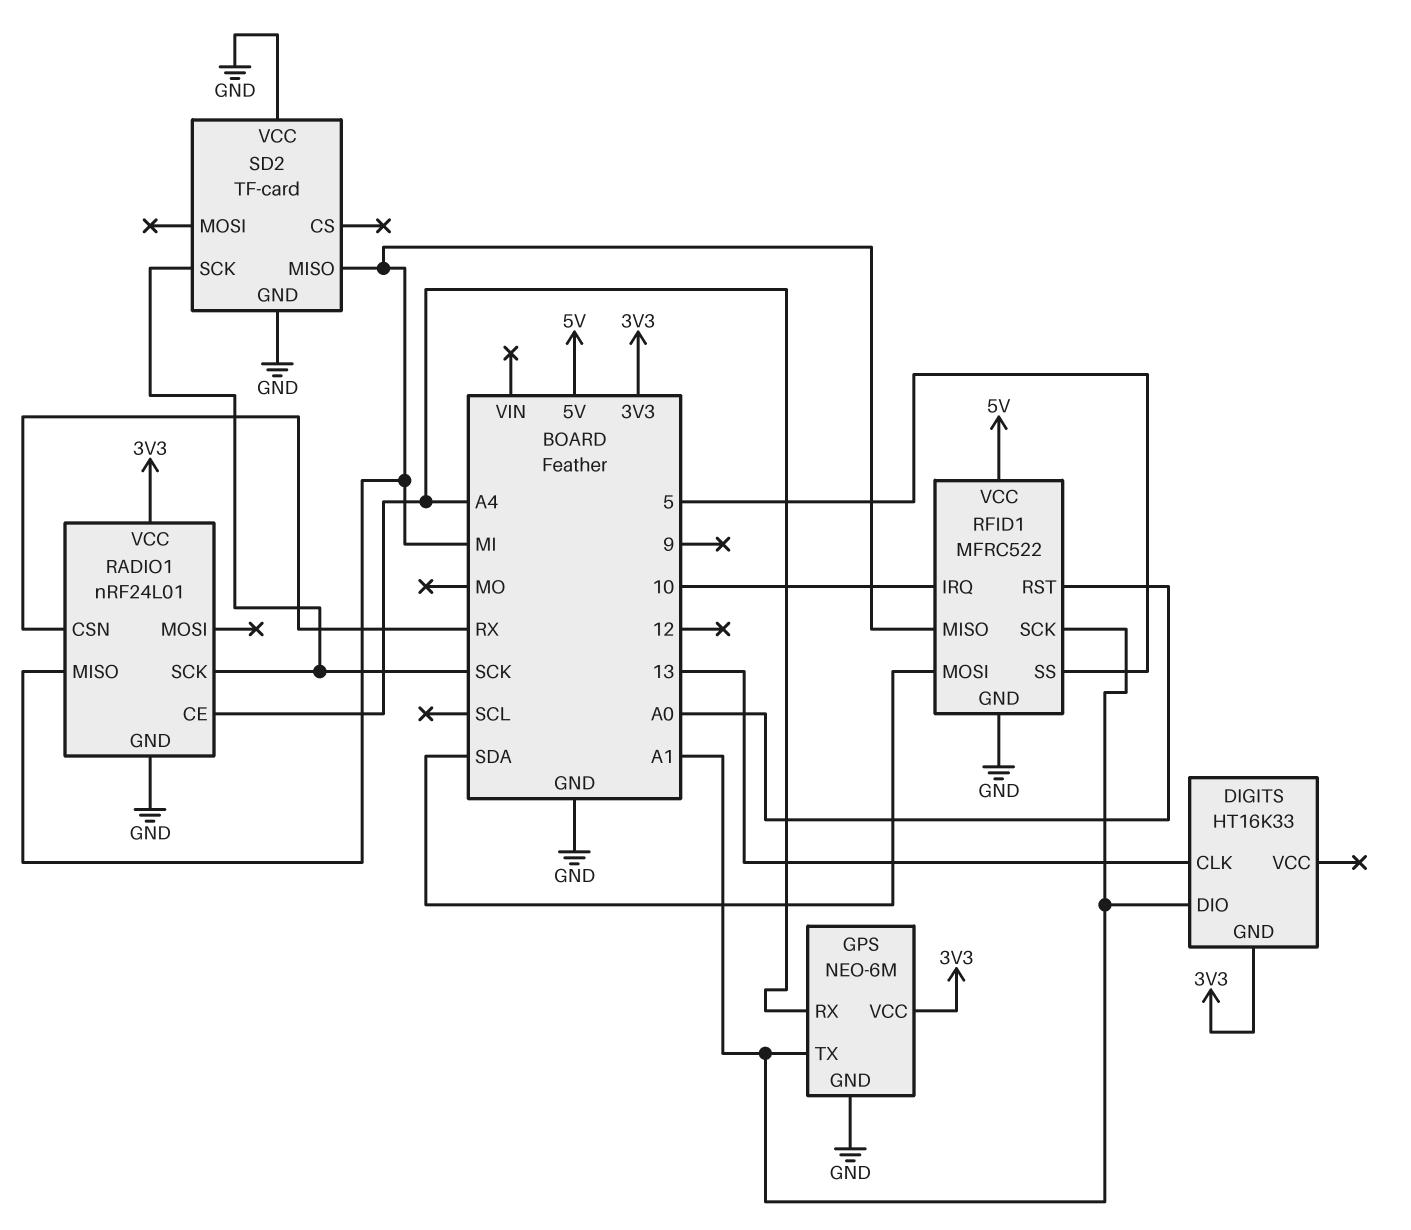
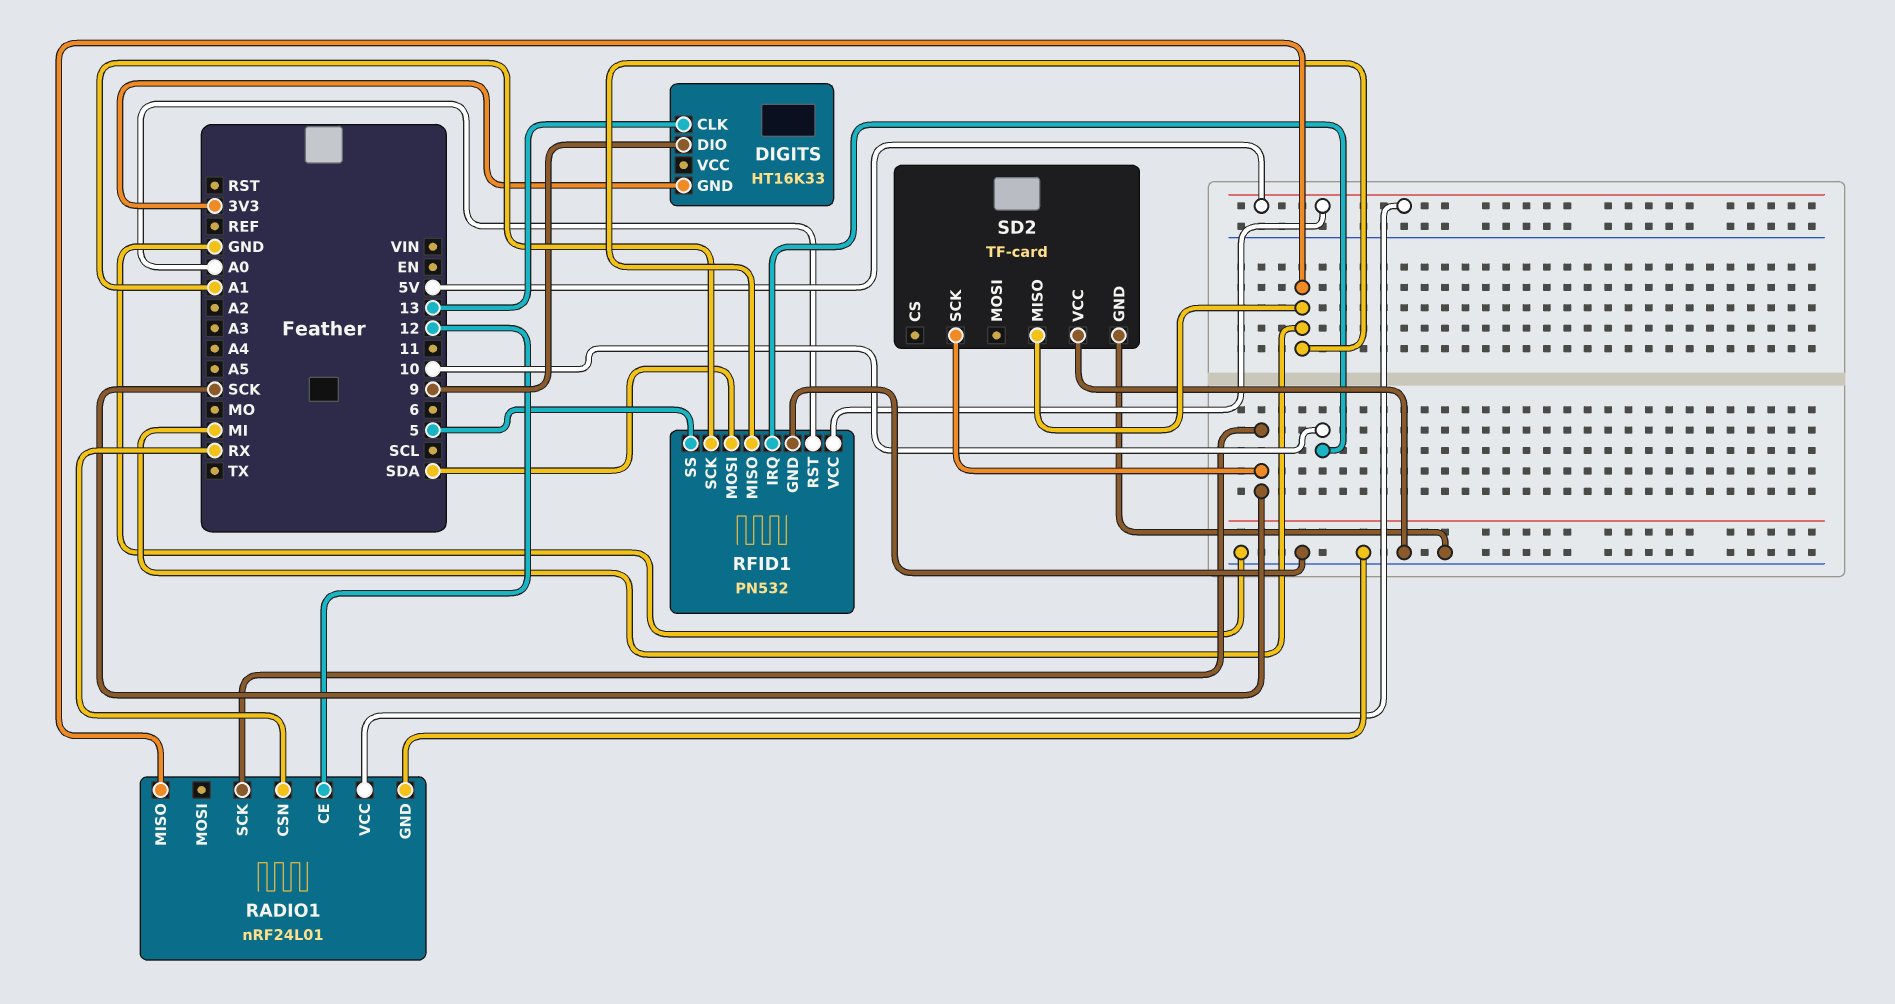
DIGITS pin DIO: A1 -> 9
GPS: NEO-6M -> none
GPS pin GND: GND -> none
GPS pin RX: A4 -> none
GPS pin TX: A1 -> none
GPS pin VCC: 3V3 -> none
RADIO1 pin CE: A4 -> 12
RADIO1 pin VCC: 3V3 -> 5V
RFID1: MFRC522 -> PN532

